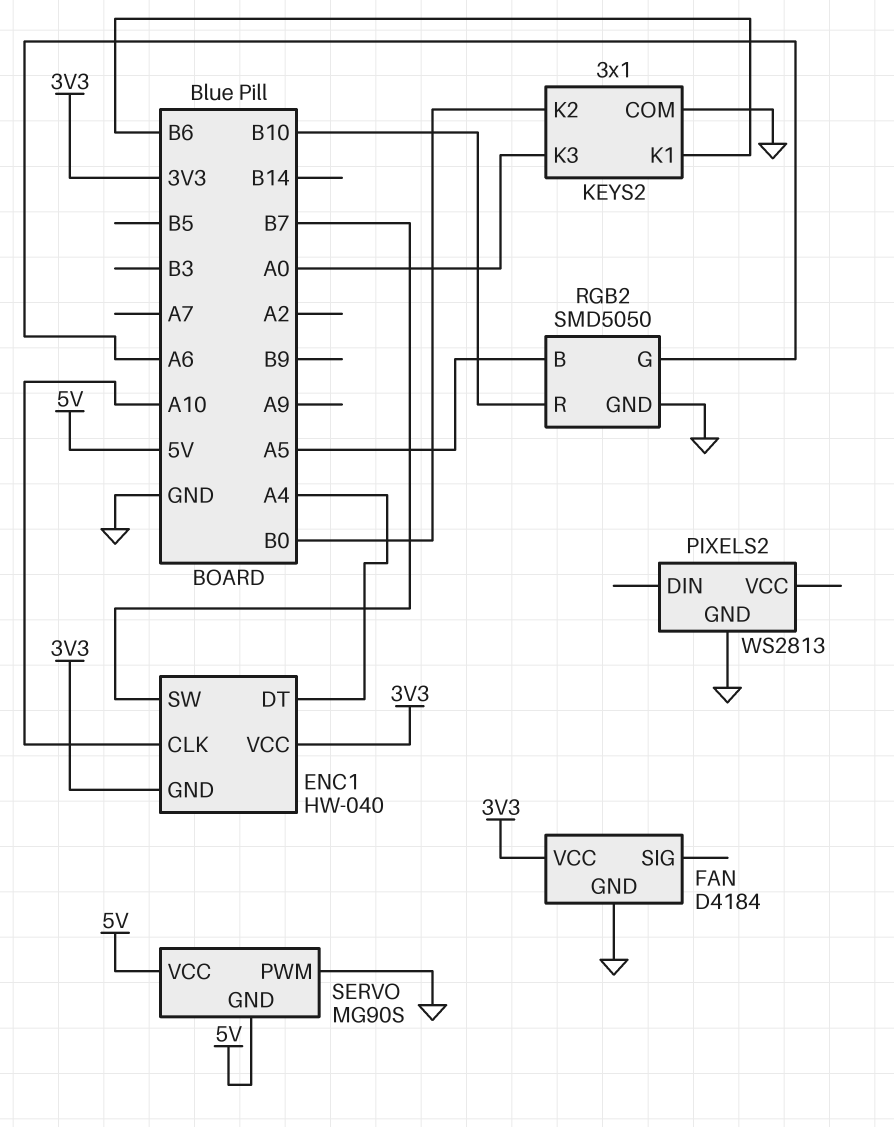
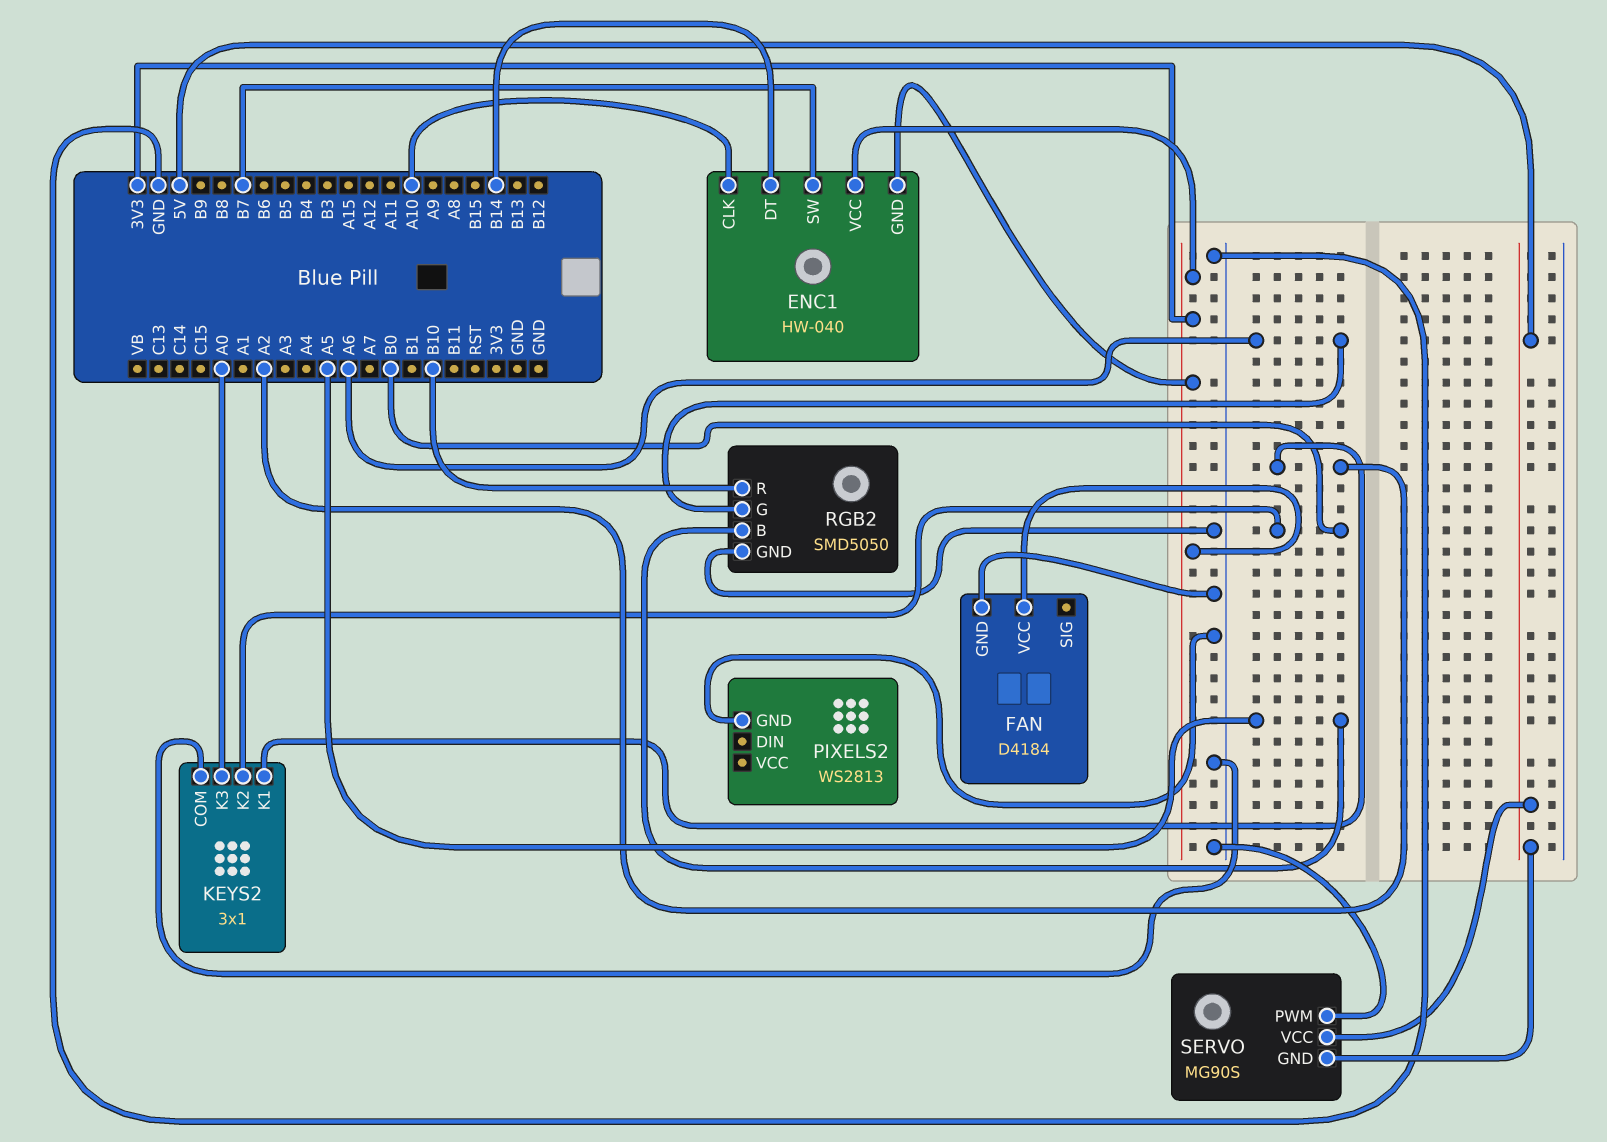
ENC1 pin DT: A4 -> B14
KEYS2 pin K1: B6 -> A2

